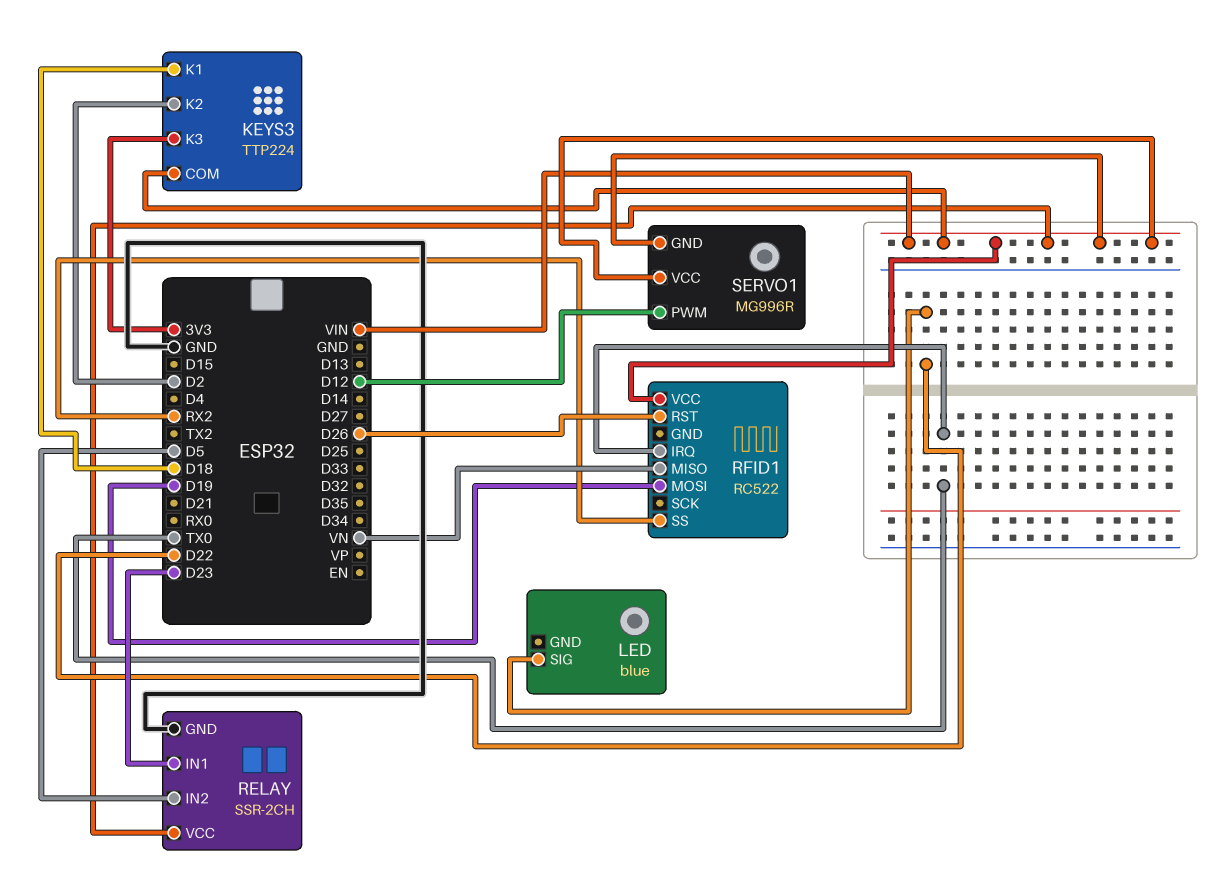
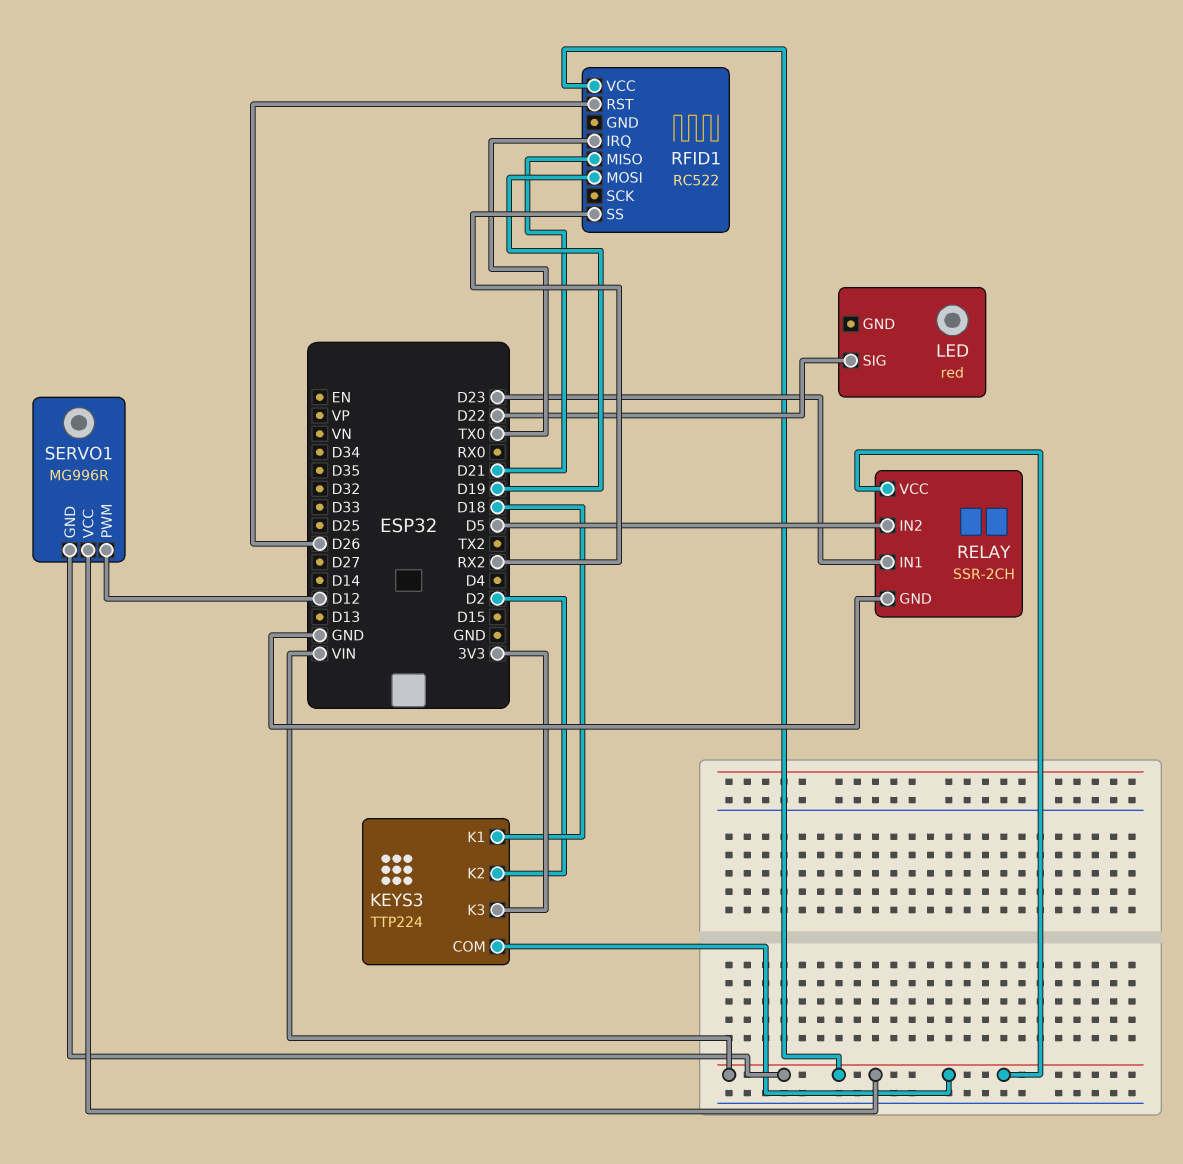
LED: blue -> red
RFID1 pin MISO: VN -> D21

